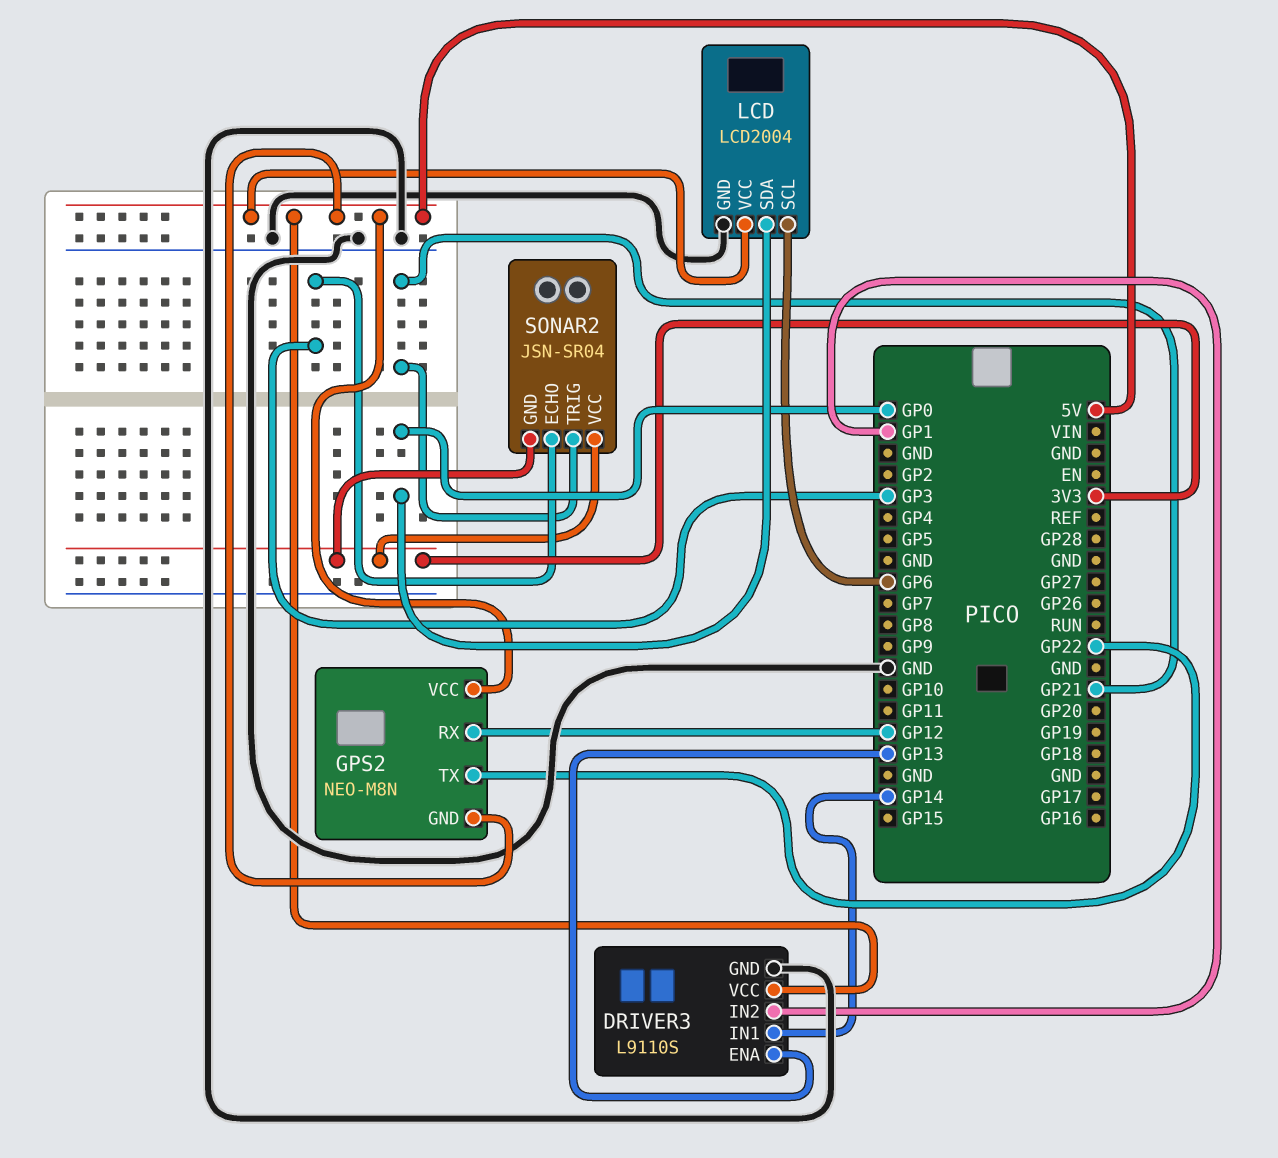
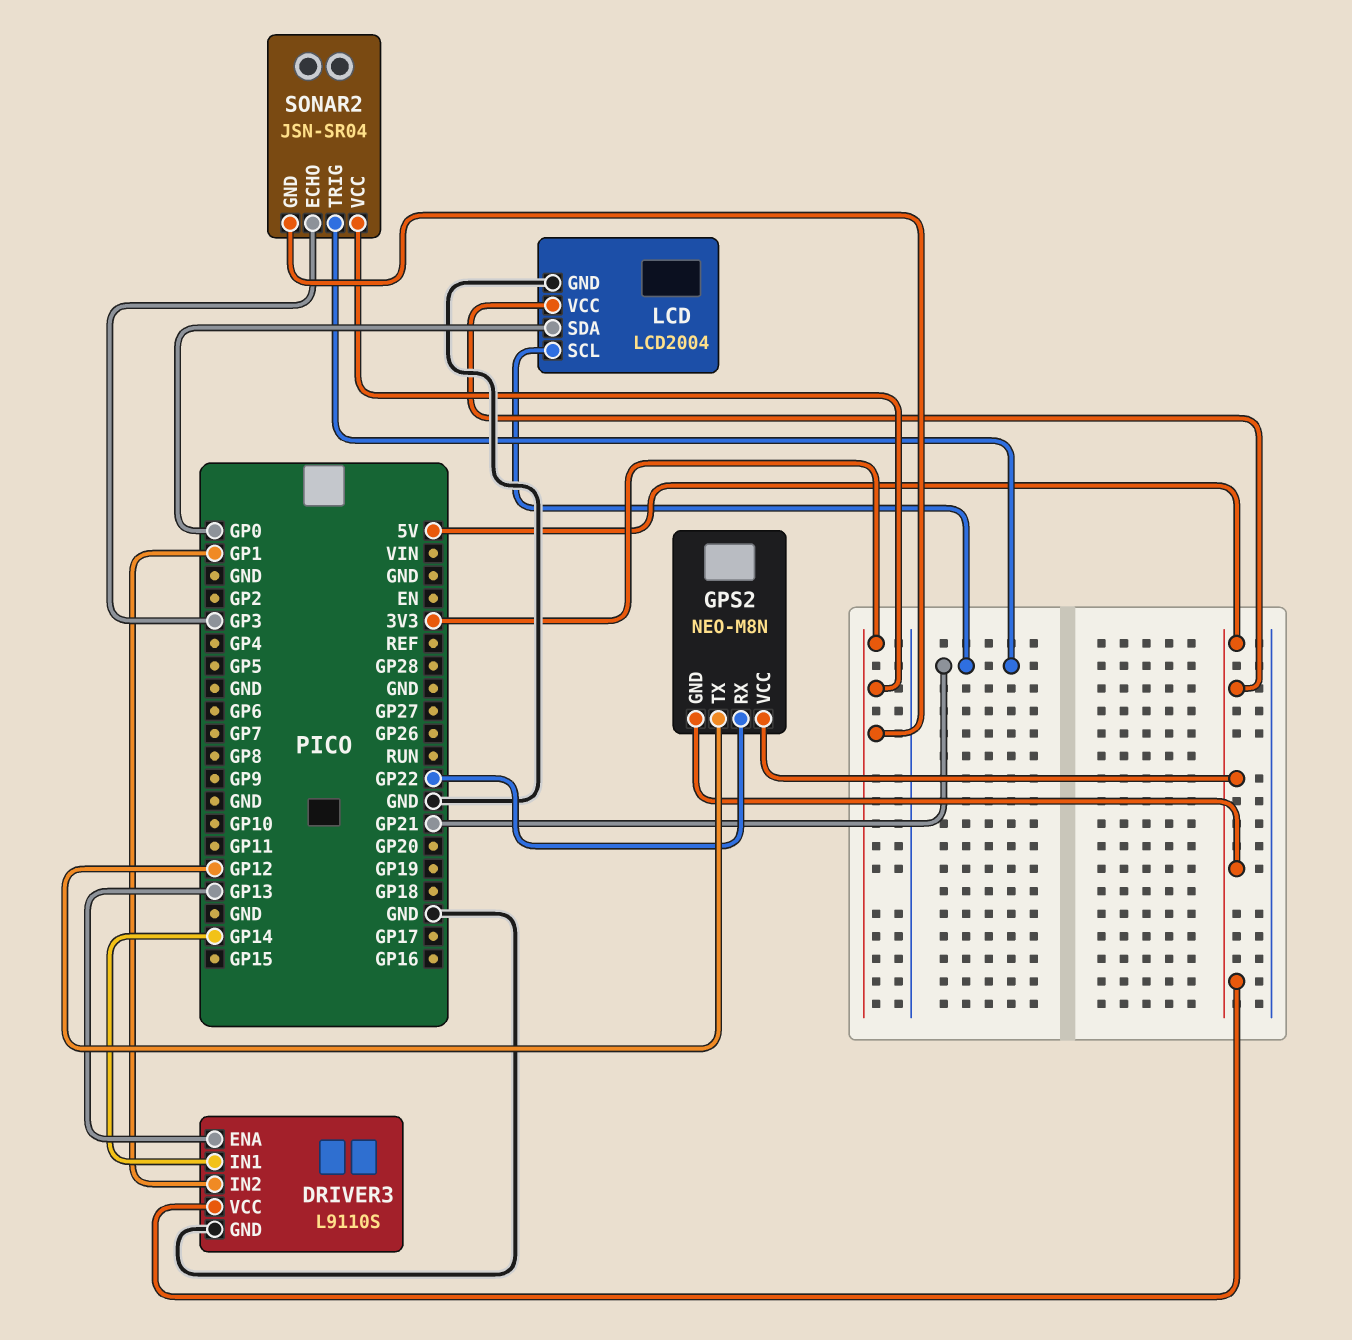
GPS2 pin RX: GP12 -> GP22
GPS2 pin TX: GP22 -> GP12
LCD pin SCL: GP6 -> GP21

